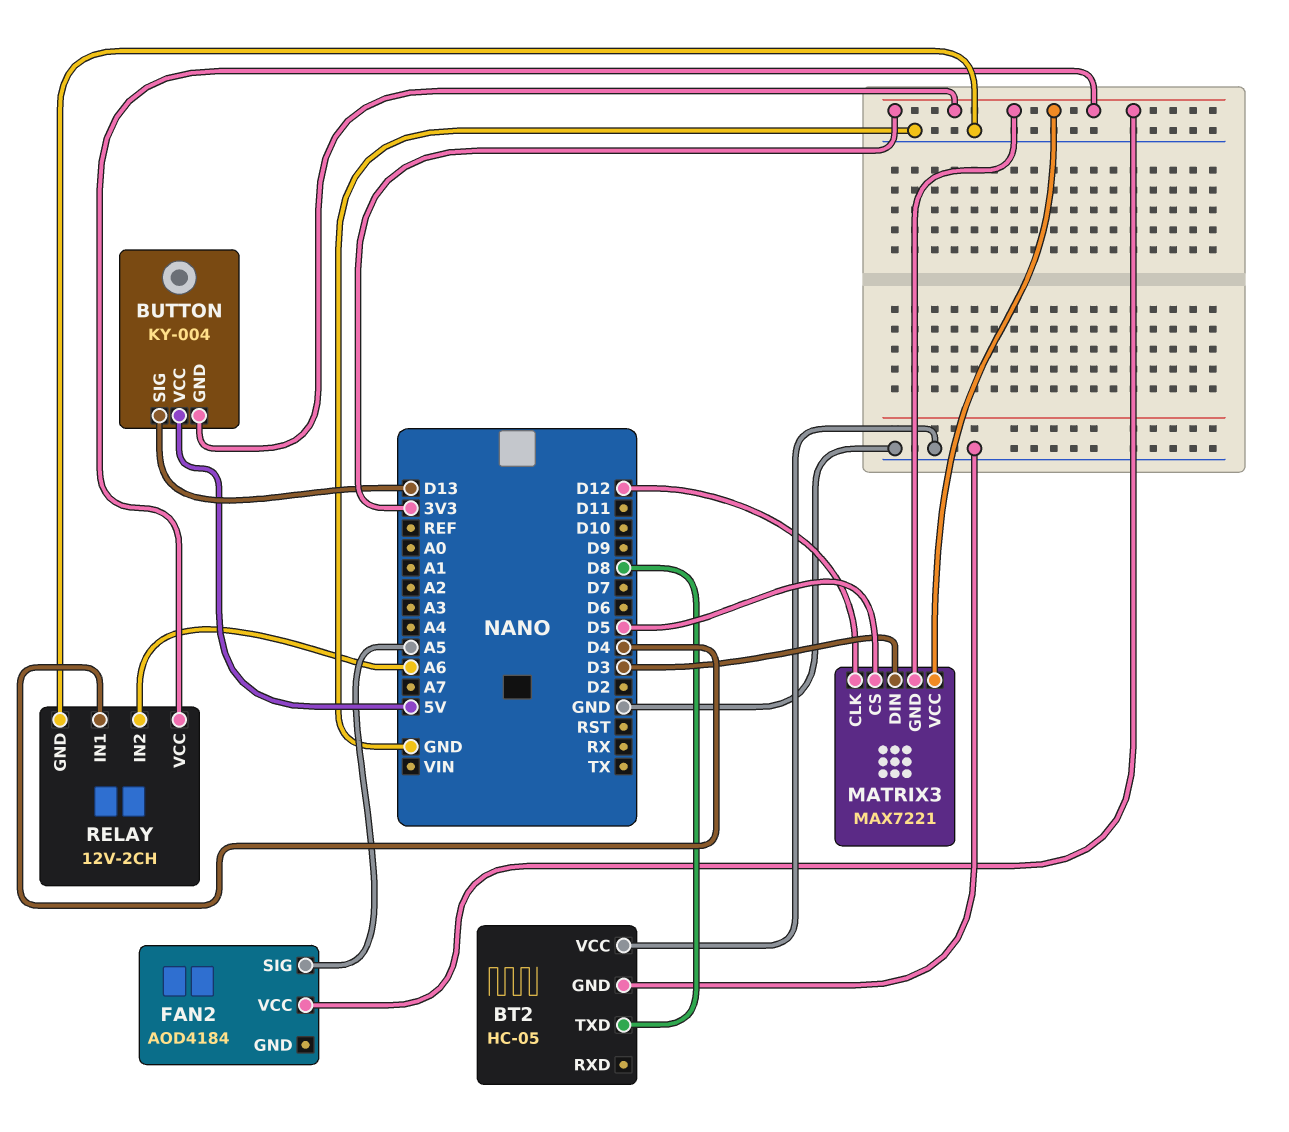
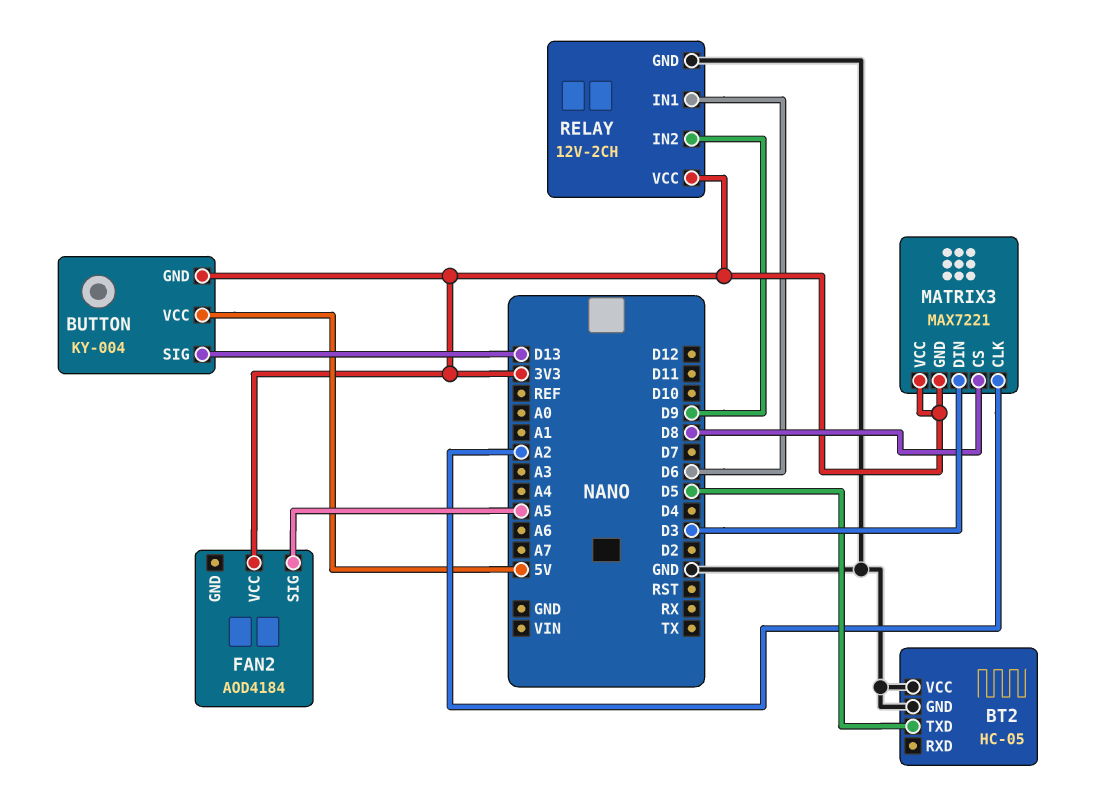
BT2 pin TXD: D8 -> D5
MATRIX3 pin CLK: D12 -> A2
MATRIX3 pin CS: D5 -> D8
RELAY pin IN1: D4 -> D6
RELAY pin IN2: A6 -> D9

